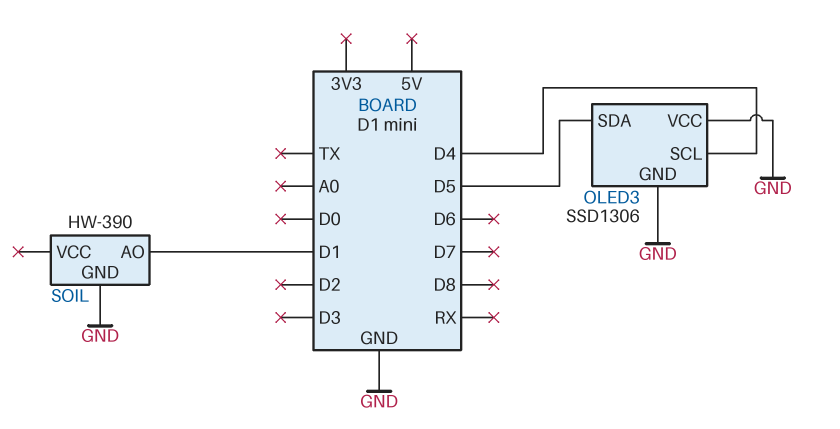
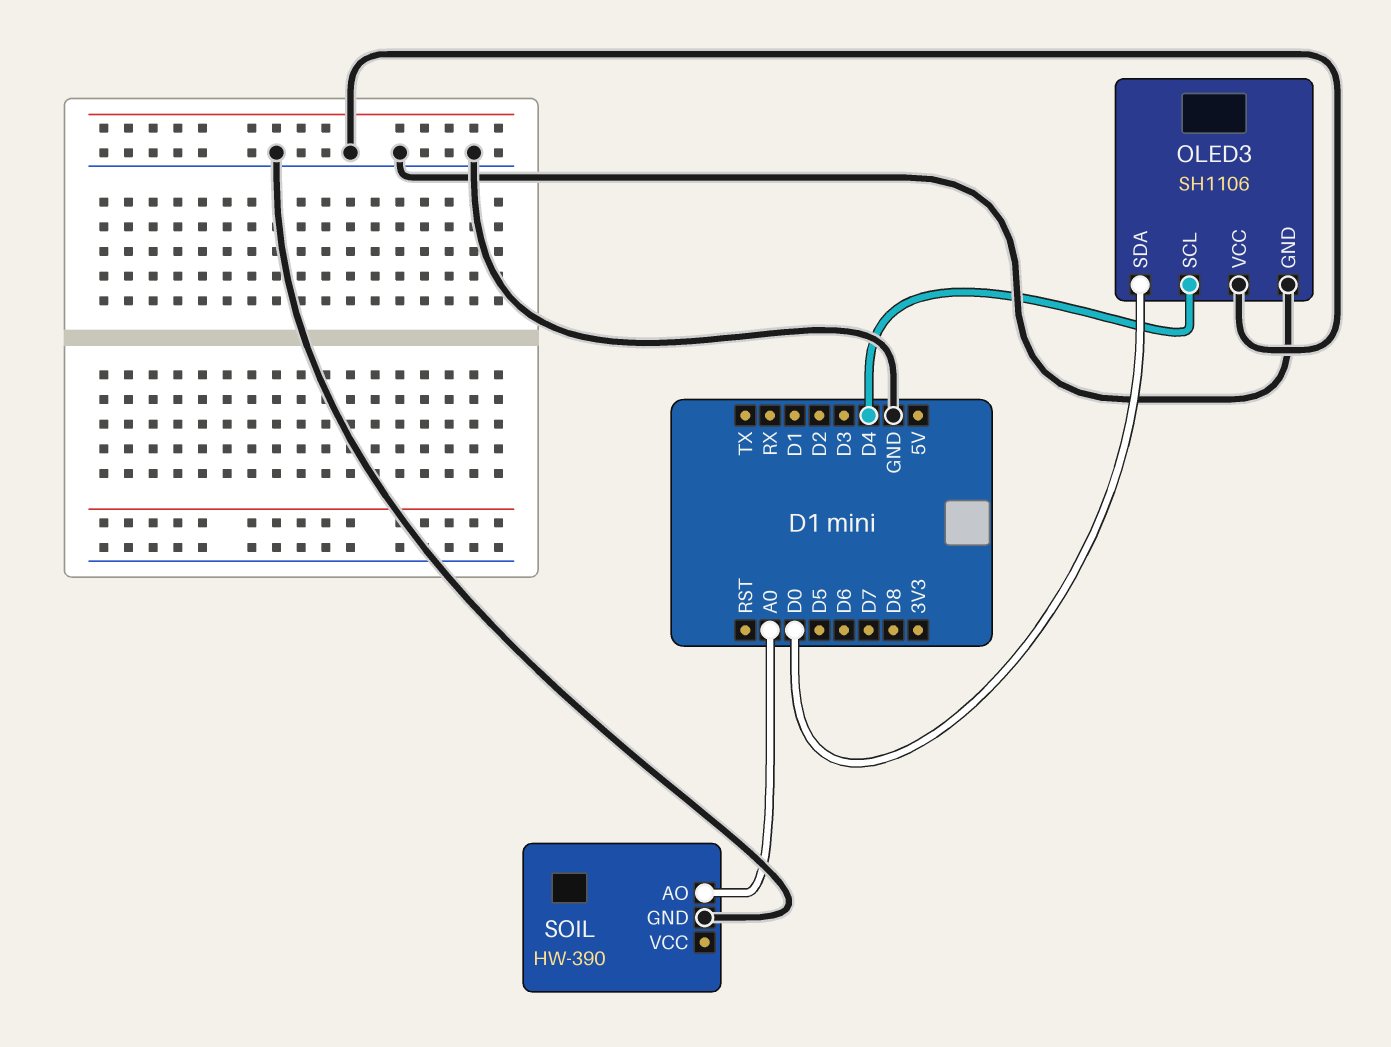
OLED3: SSD1306 -> SH1106
OLED3 pin SDA: D5 -> D0
SOIL pin AO: D1 -> A0

